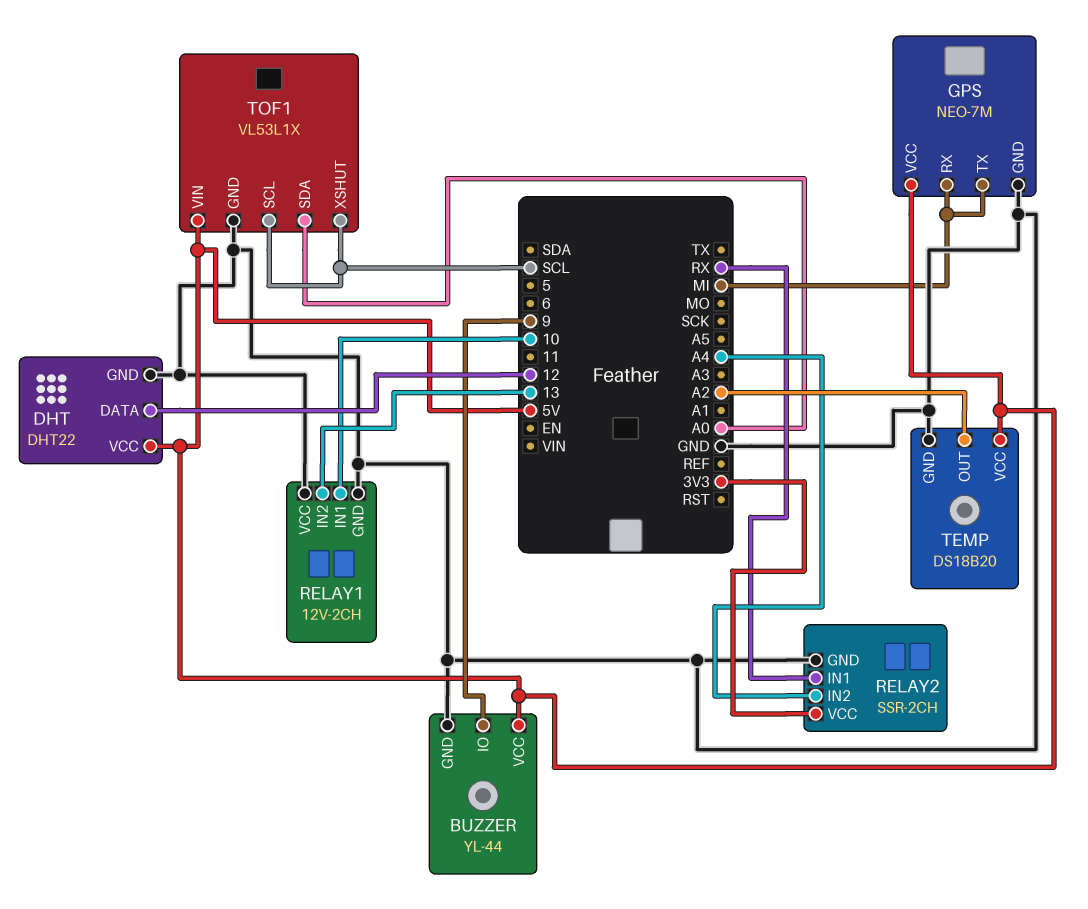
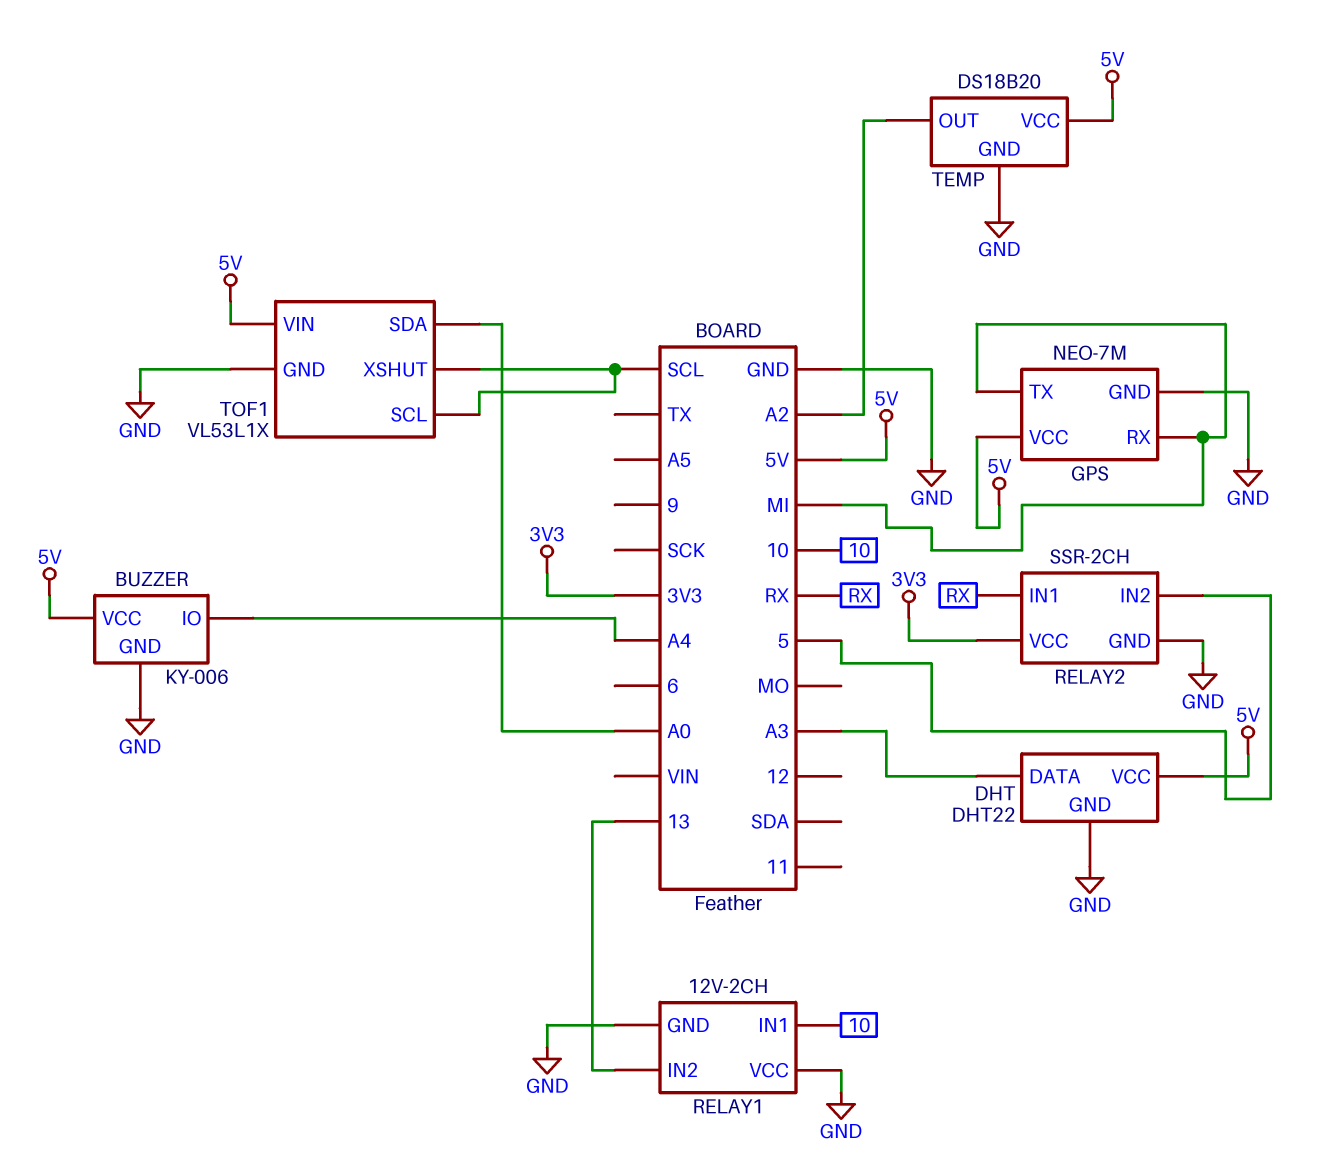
BUZZER: YL-44 -> KY-006
BUZZER pin IO: 9 -> A4
DHT pin DATA: 12 -> A3
RELAY2 pin IN2: A4 -> 5

